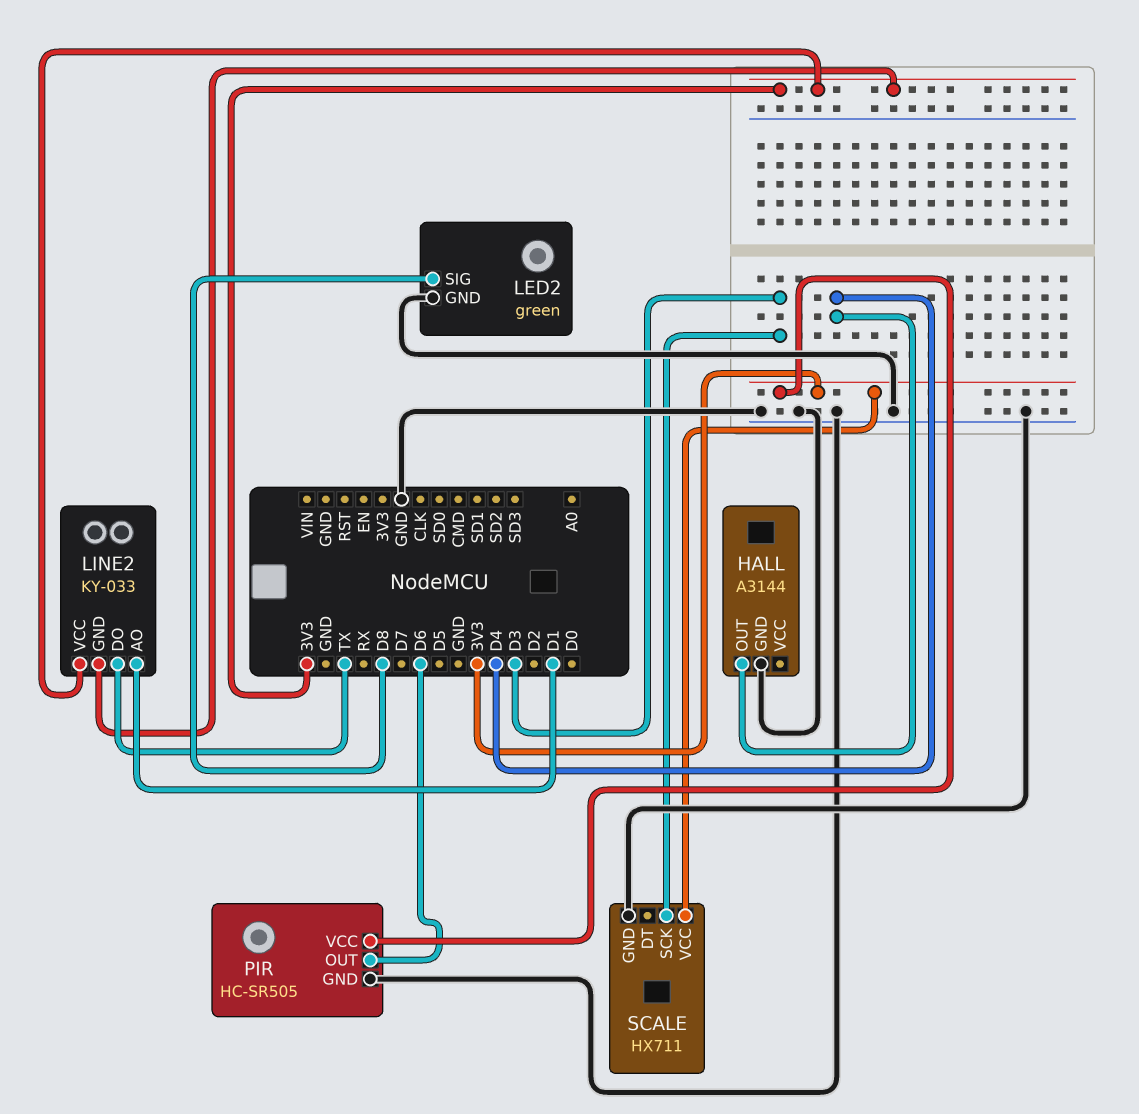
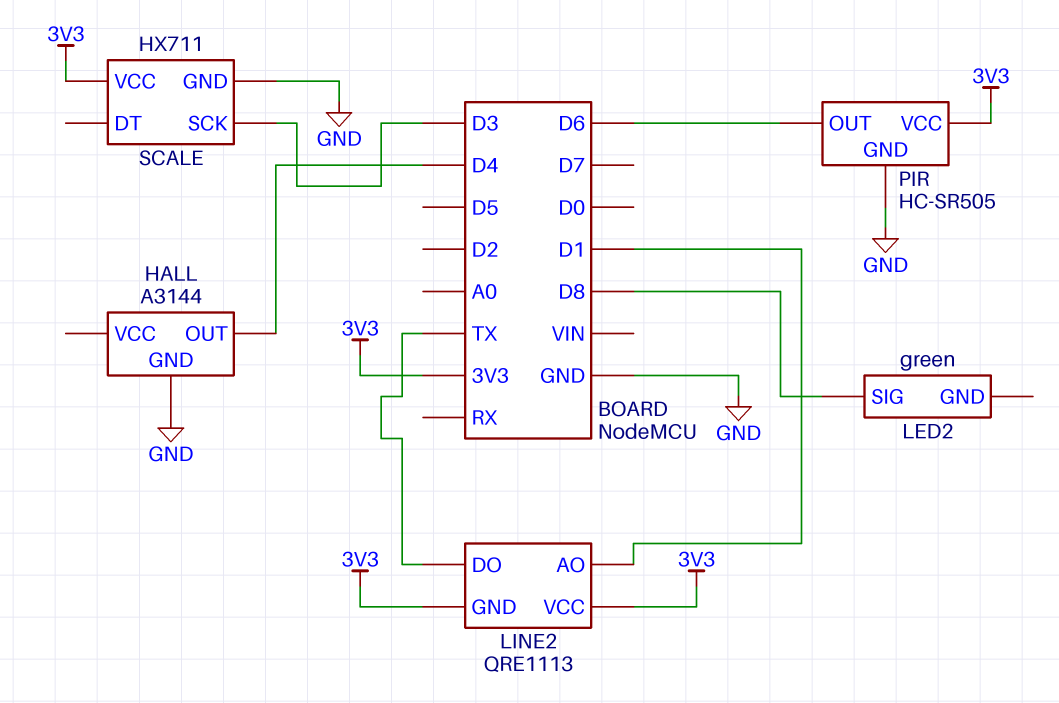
LED2 pin GND: GND -> none
LINE2: KY-033 -> QRE1113

